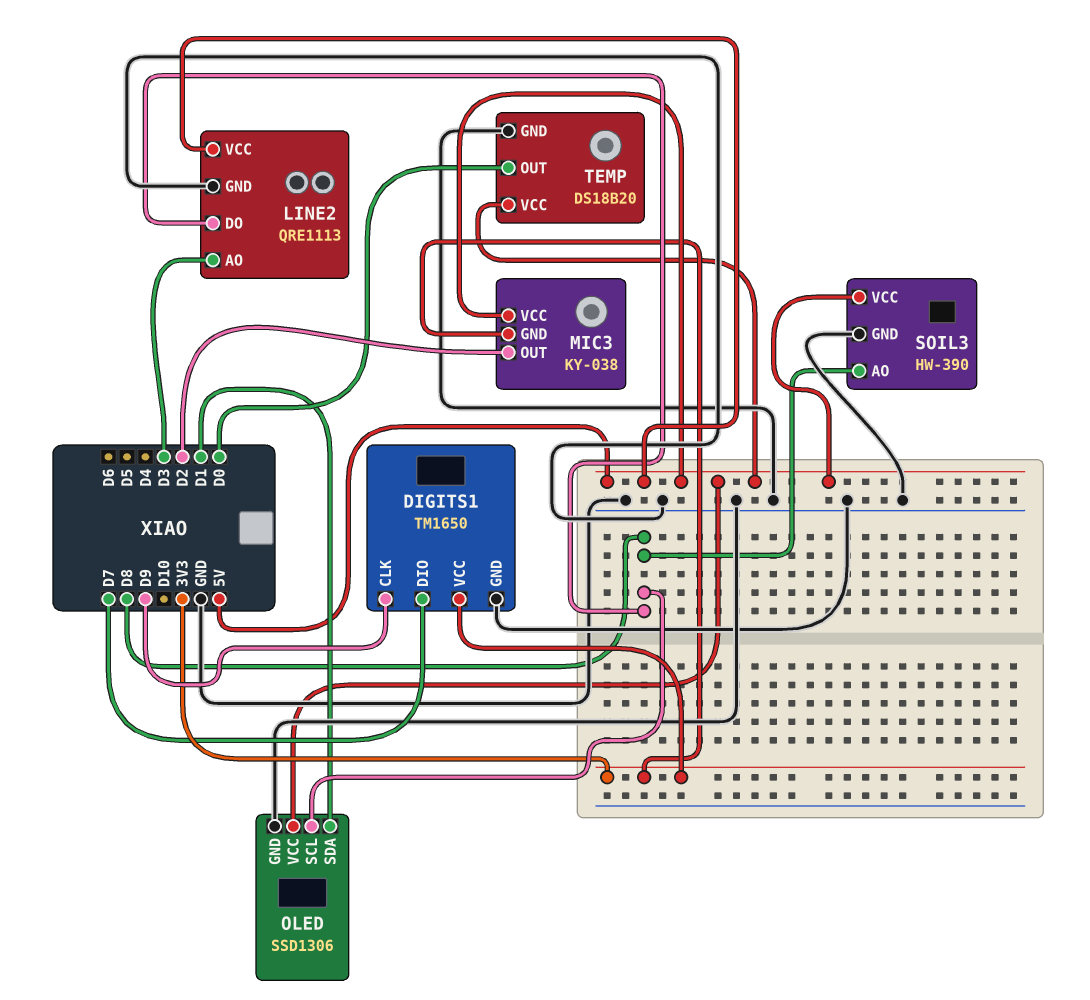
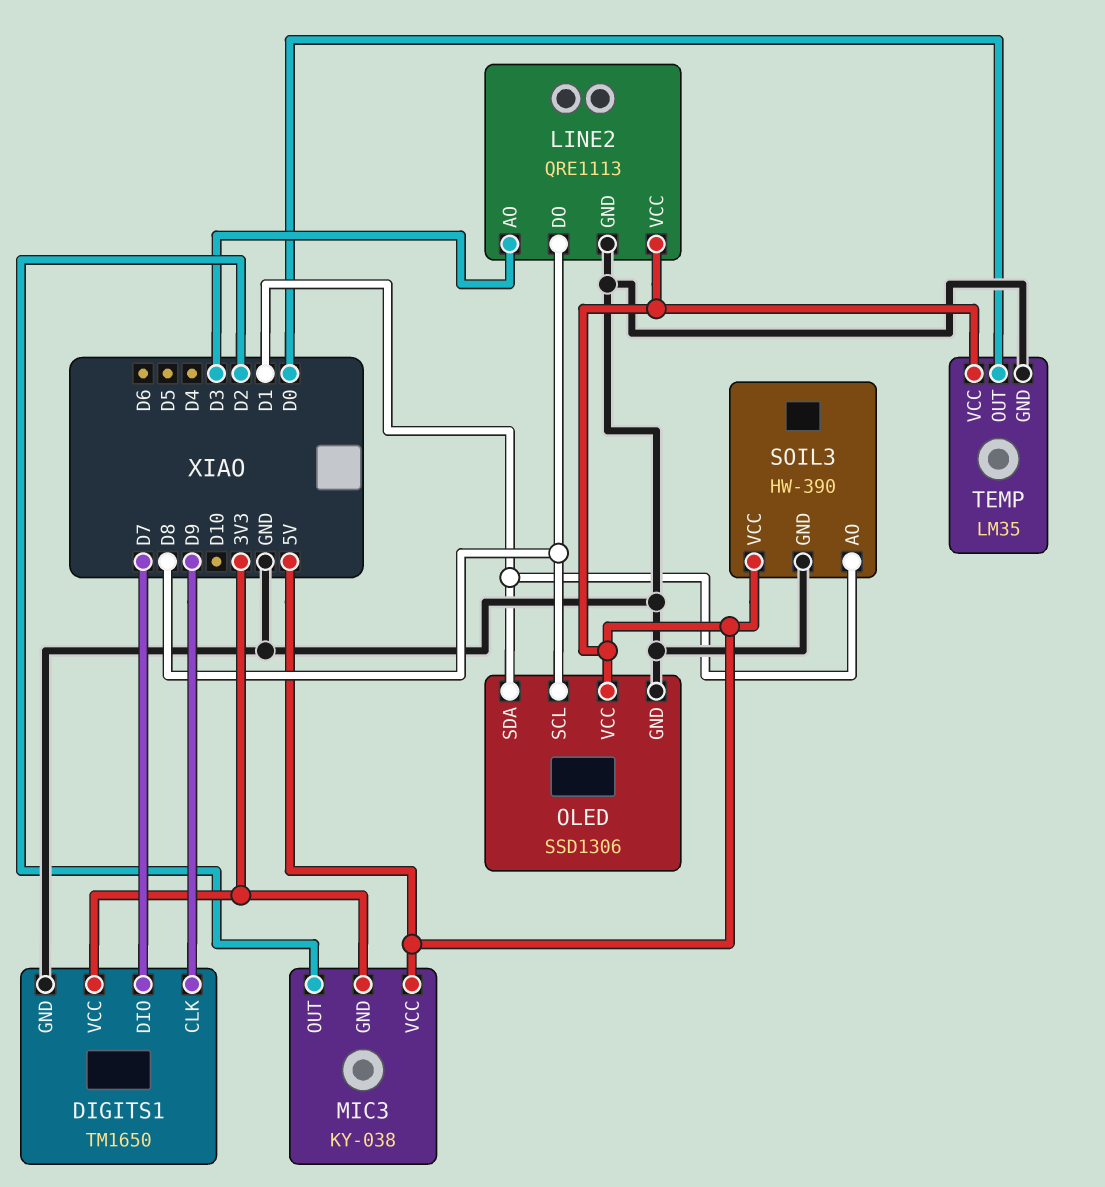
SOIL3 pin AO: D8 -> D1
TEMP: DS18B20 -> LM35

